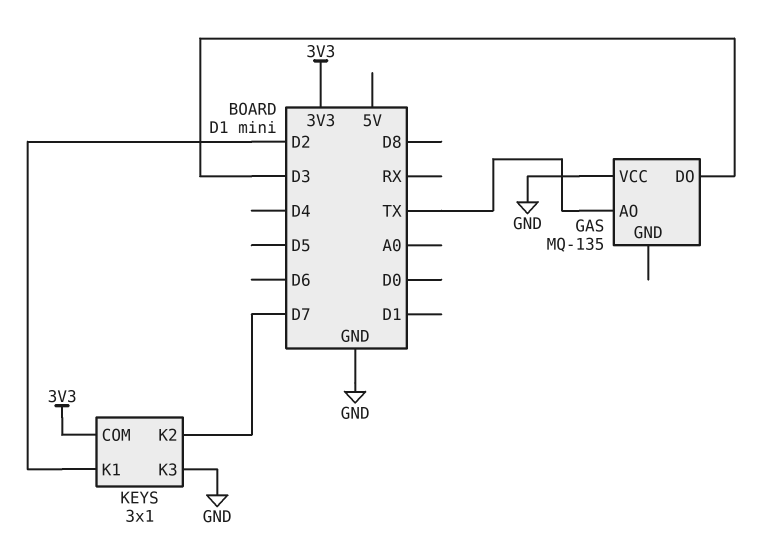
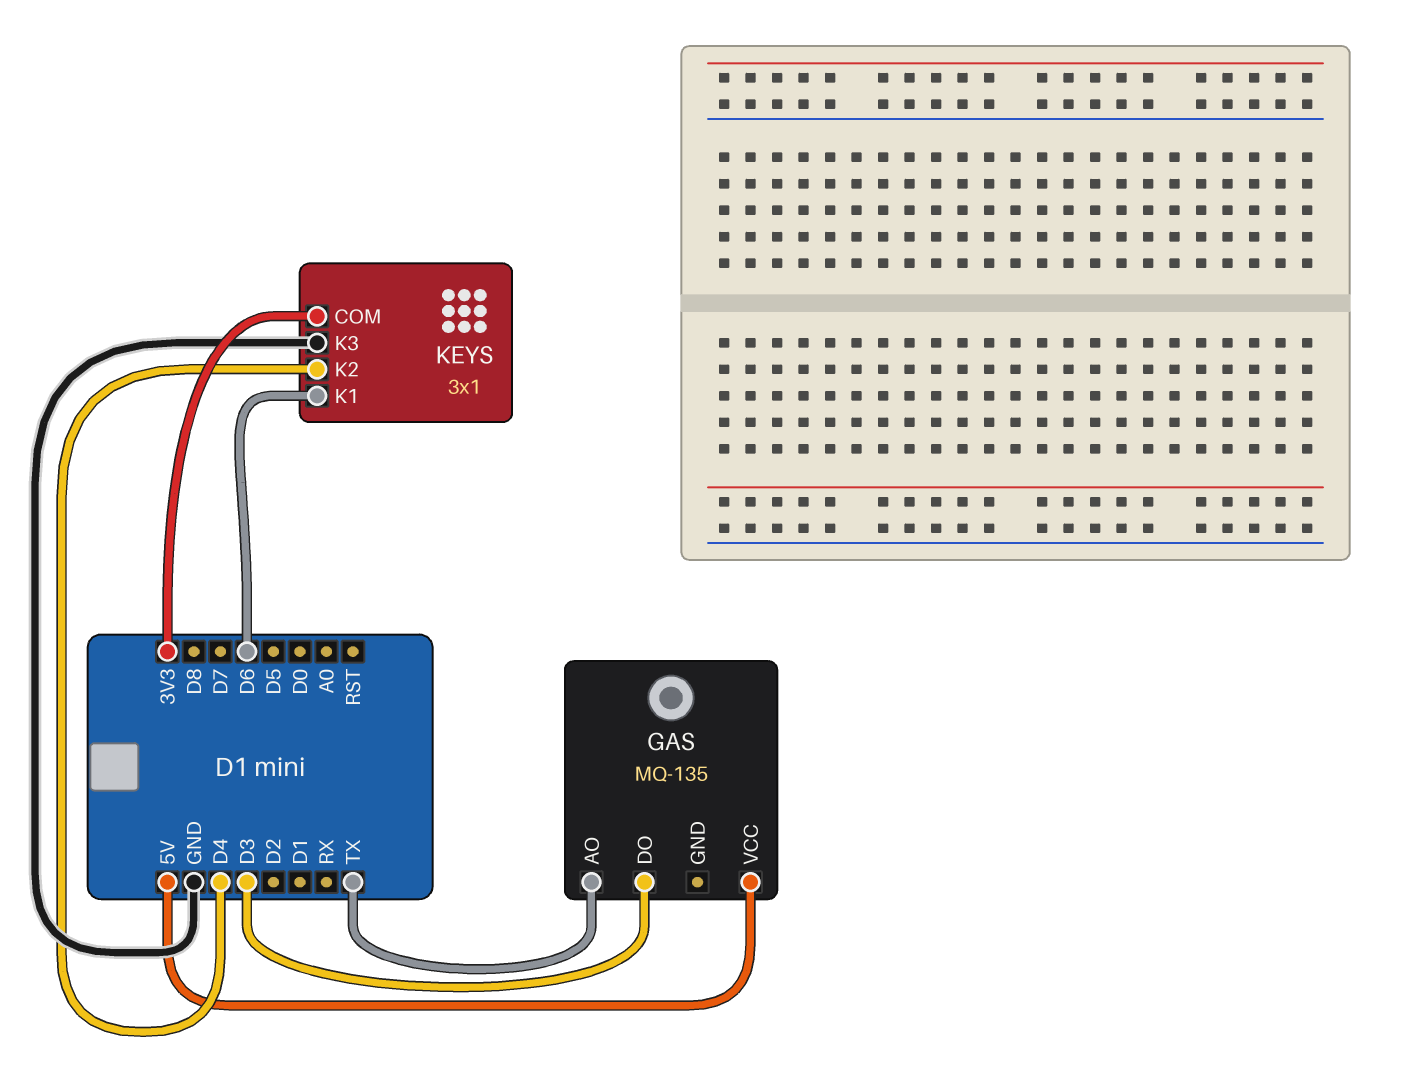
GAS pin VCC: GND -> 5V
KEYS pin K1: D2 -> D6
KEYS pin K2: D7 -> D4

